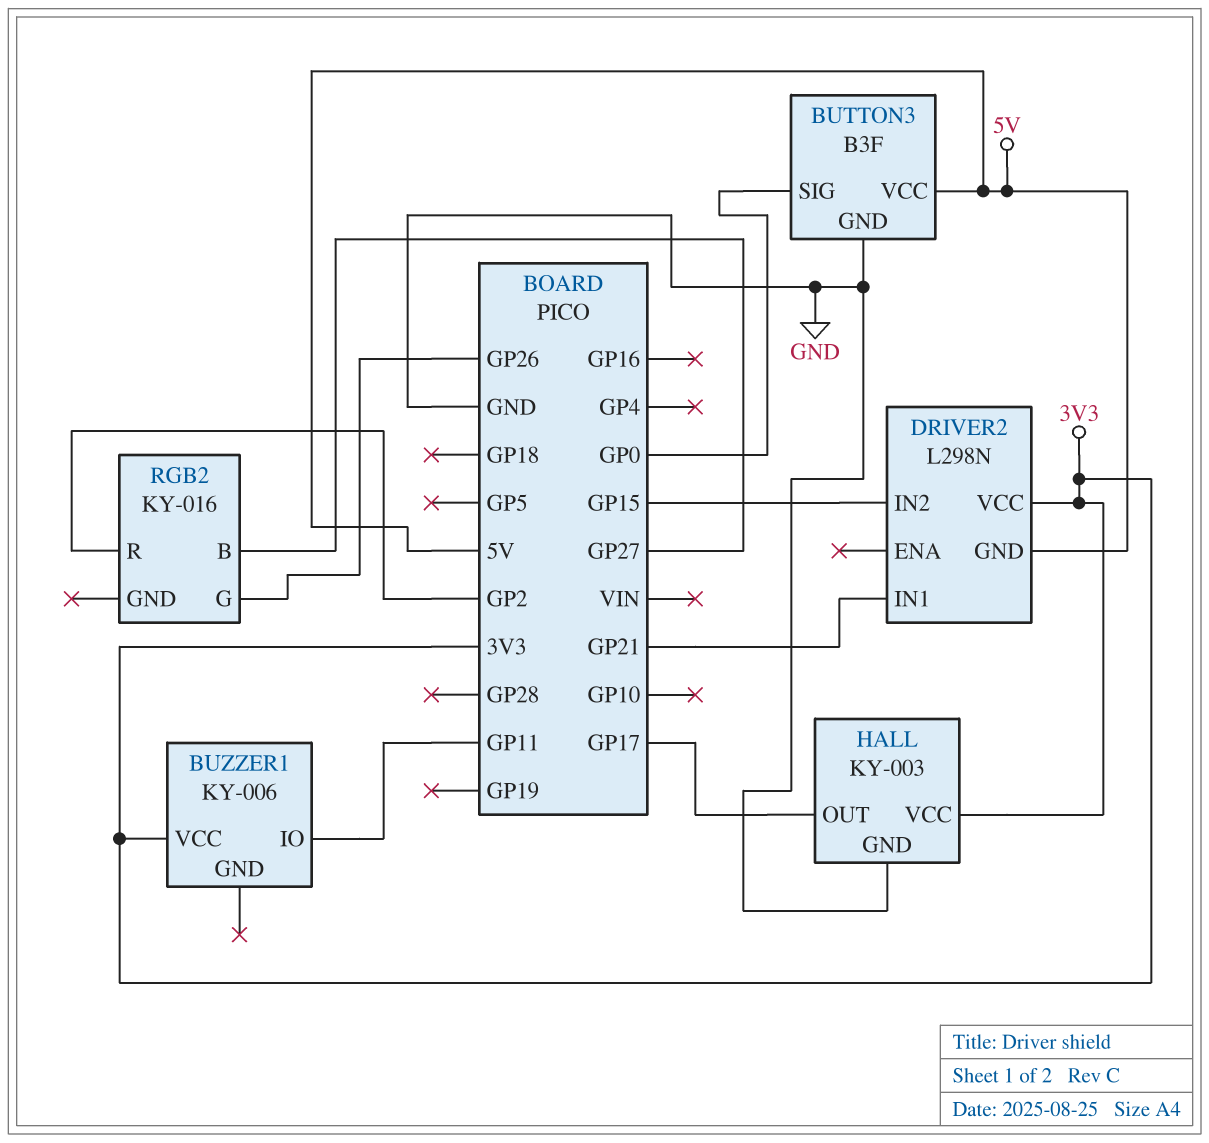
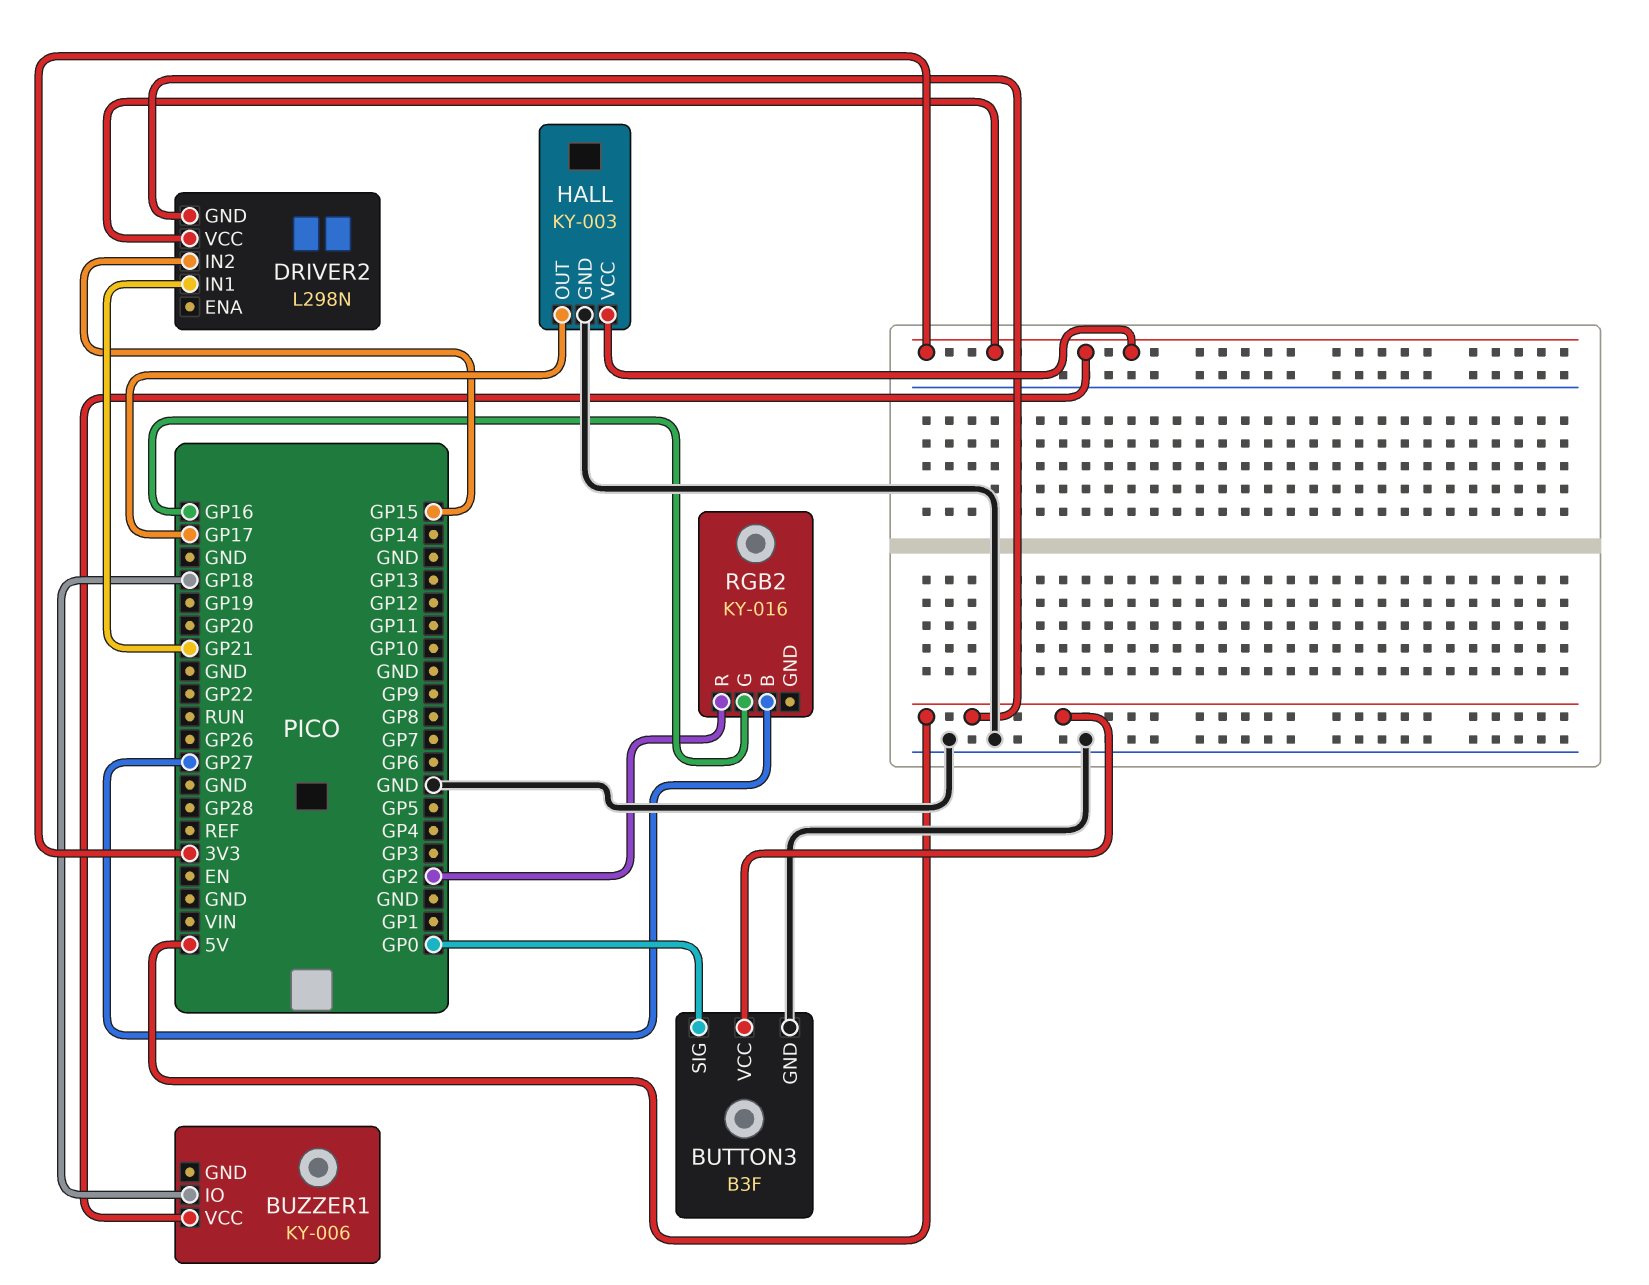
BUZZER1 pin IO: GP11 -> GP18
RGB2 pin G: GP26 -> GP16

